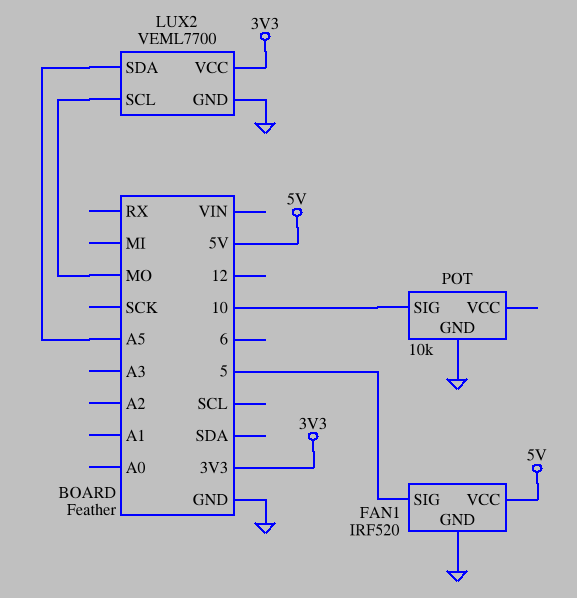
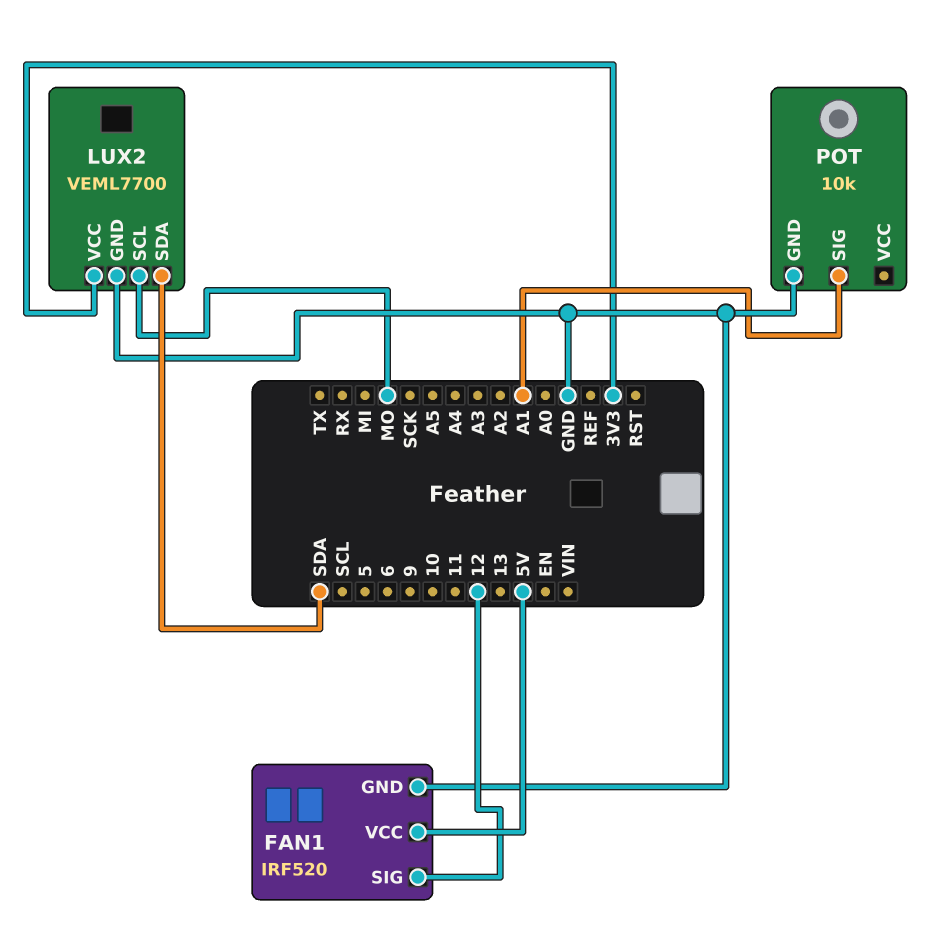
FAN1 pin SIG: 5 -> 12
LUX2 pin SDA: A5 -> SDA
POT pin SIG: 10 -> A1

